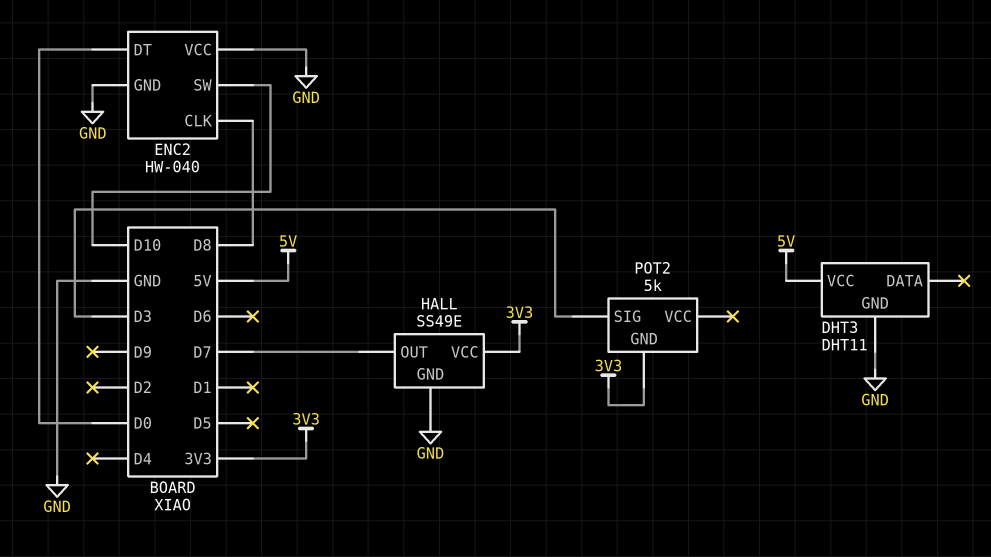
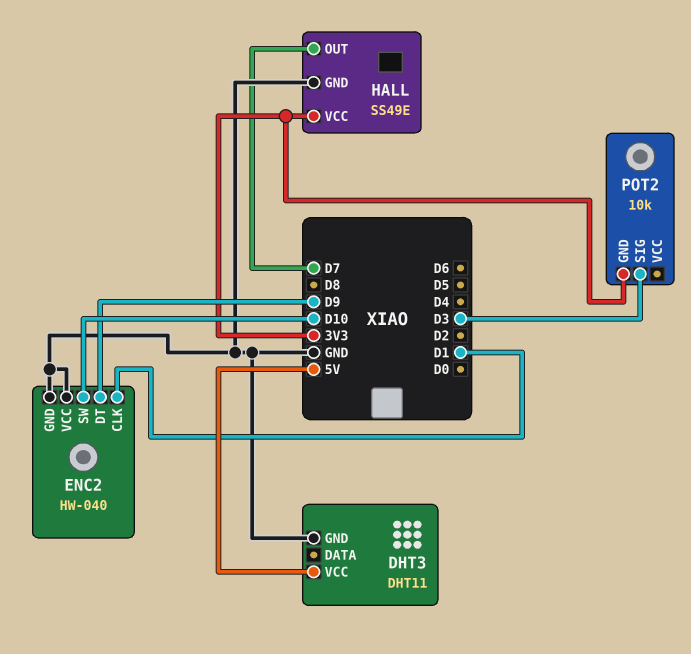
ENC2 pin CLK: D8 -> D1
ENC2 pin DT: D0 -> D9
POT2: 5k -> 10k

